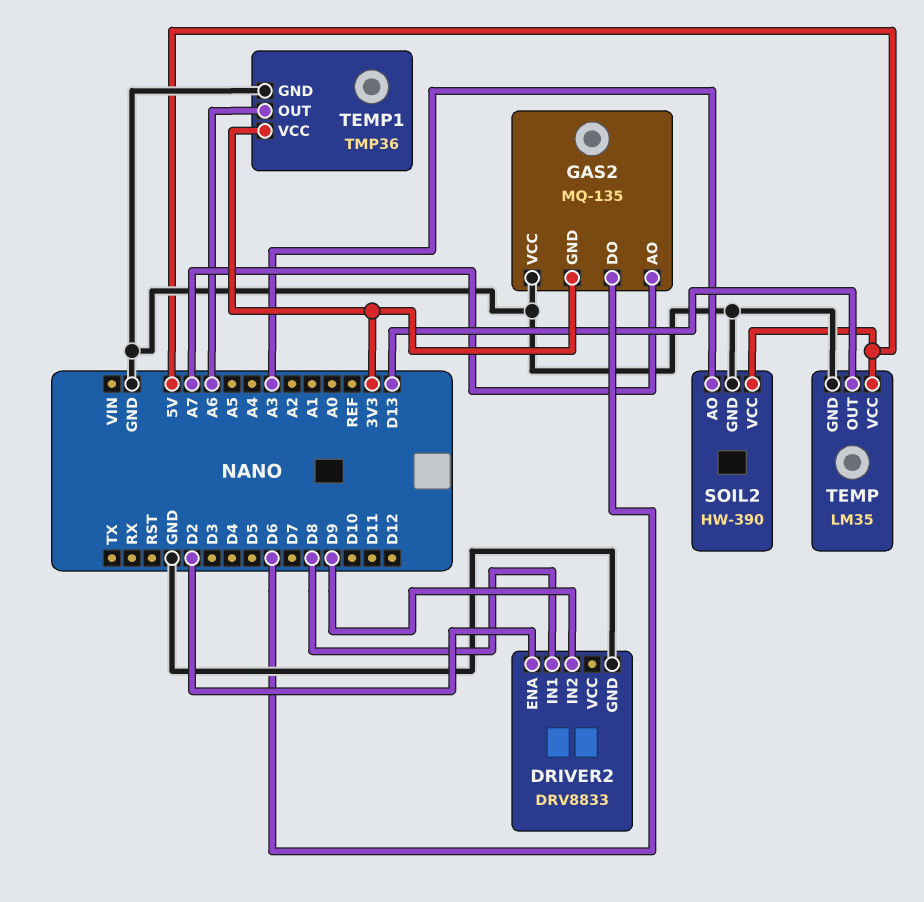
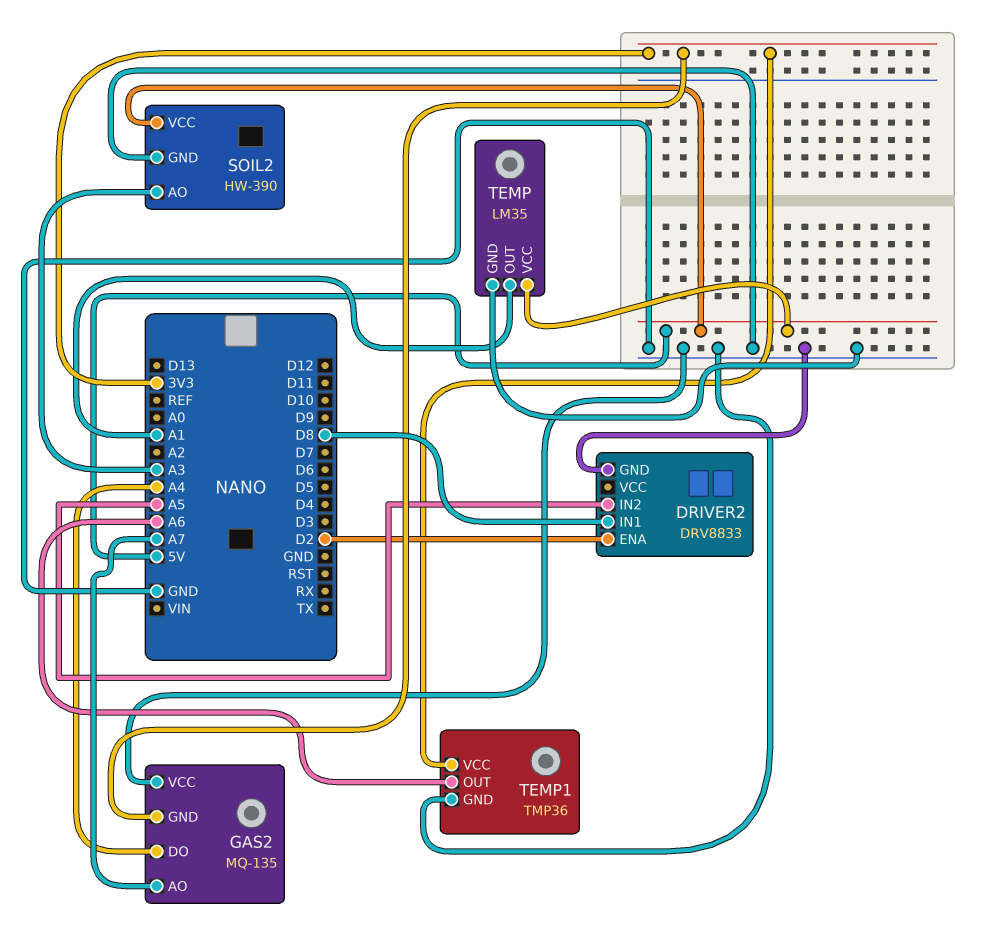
DRIVER2 pin IN2: D9 -> A5
GAS2 pin DO: D6 -> A4
TEMP pin OUT: D13 -> A1

